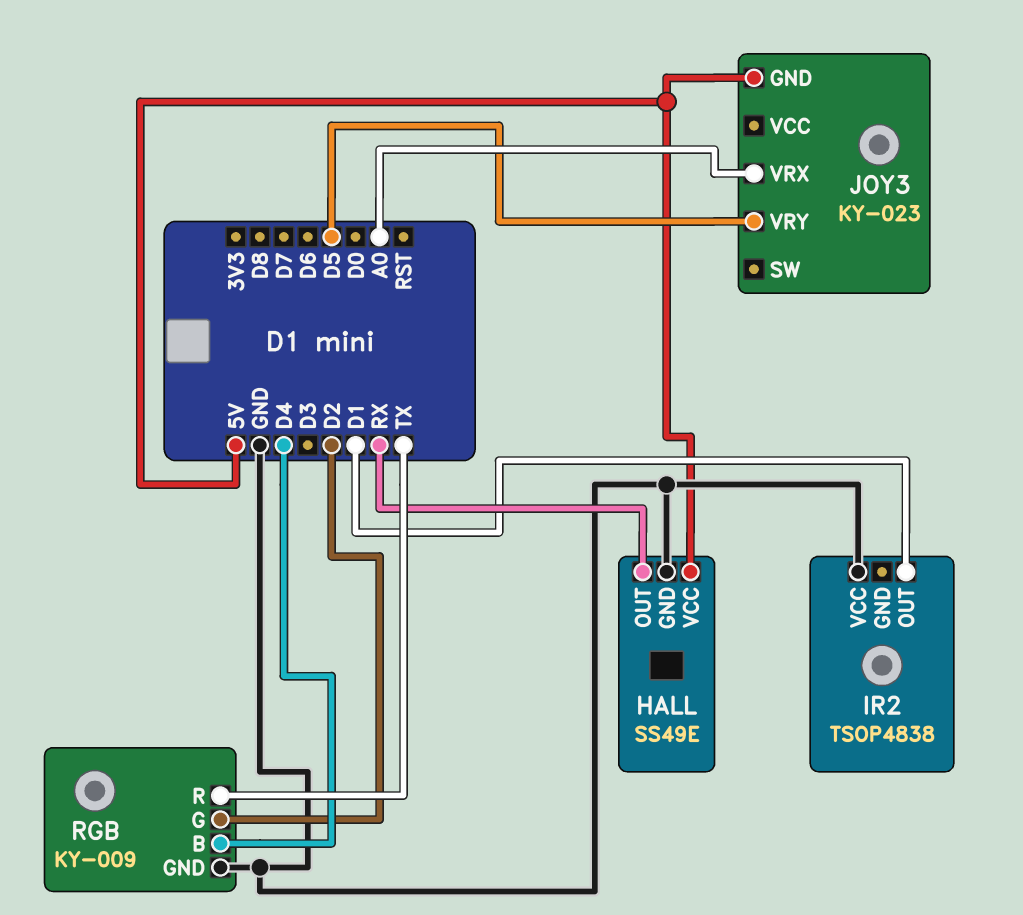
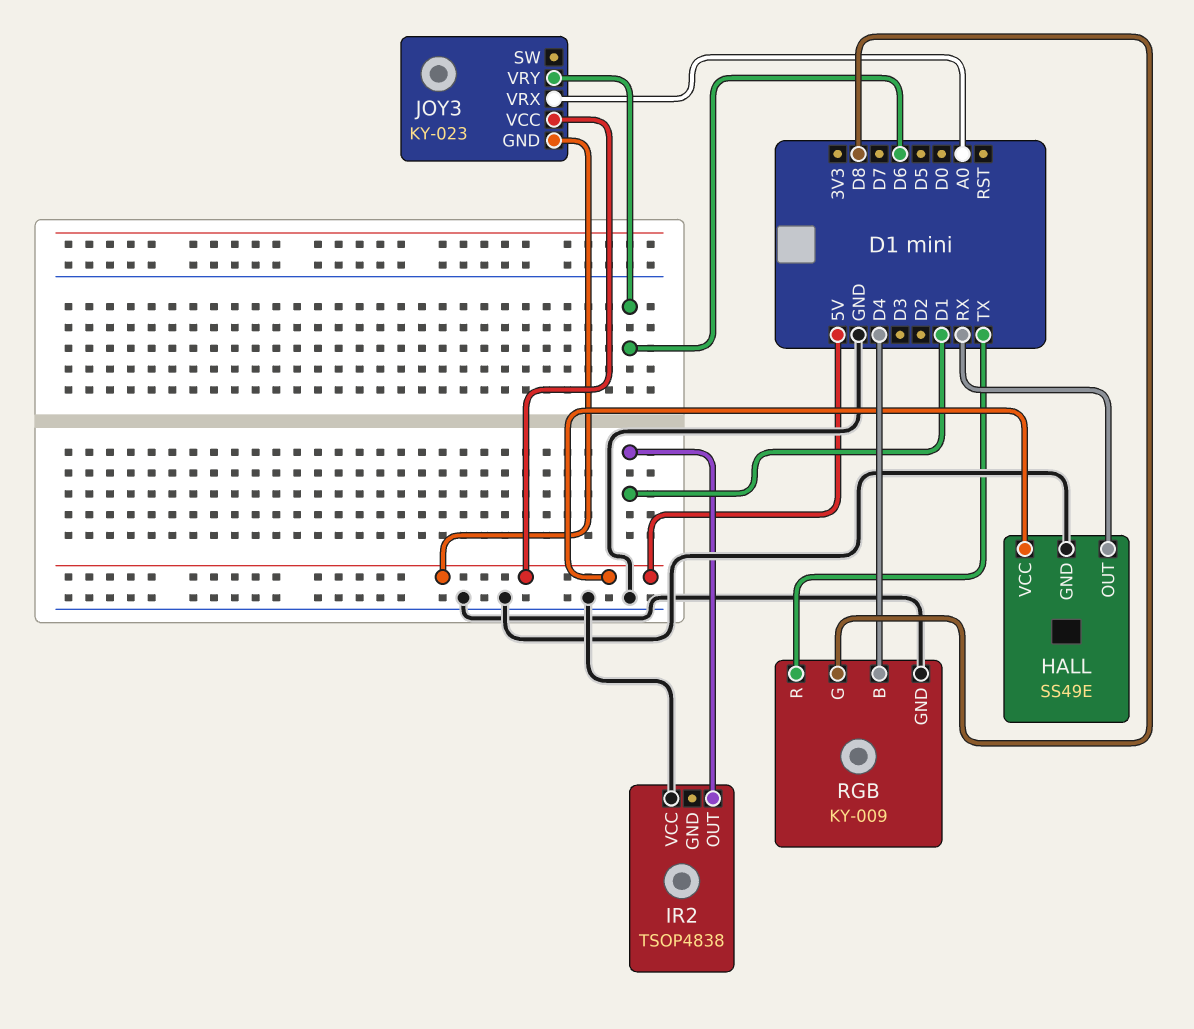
JOY3 pin VCC: none -> 5V
JOY3 pin VRY: D5 -> D6
RGB pin G: D2 -> D8

